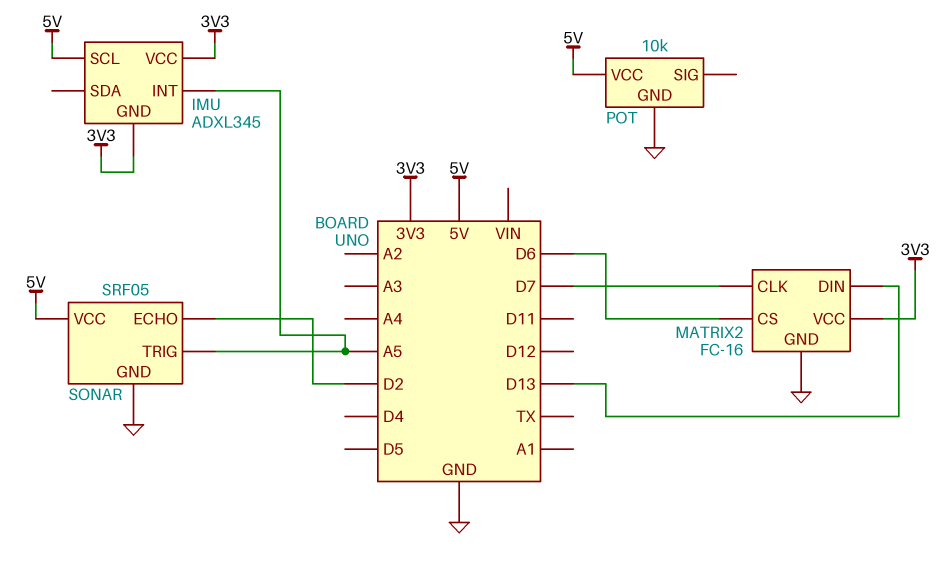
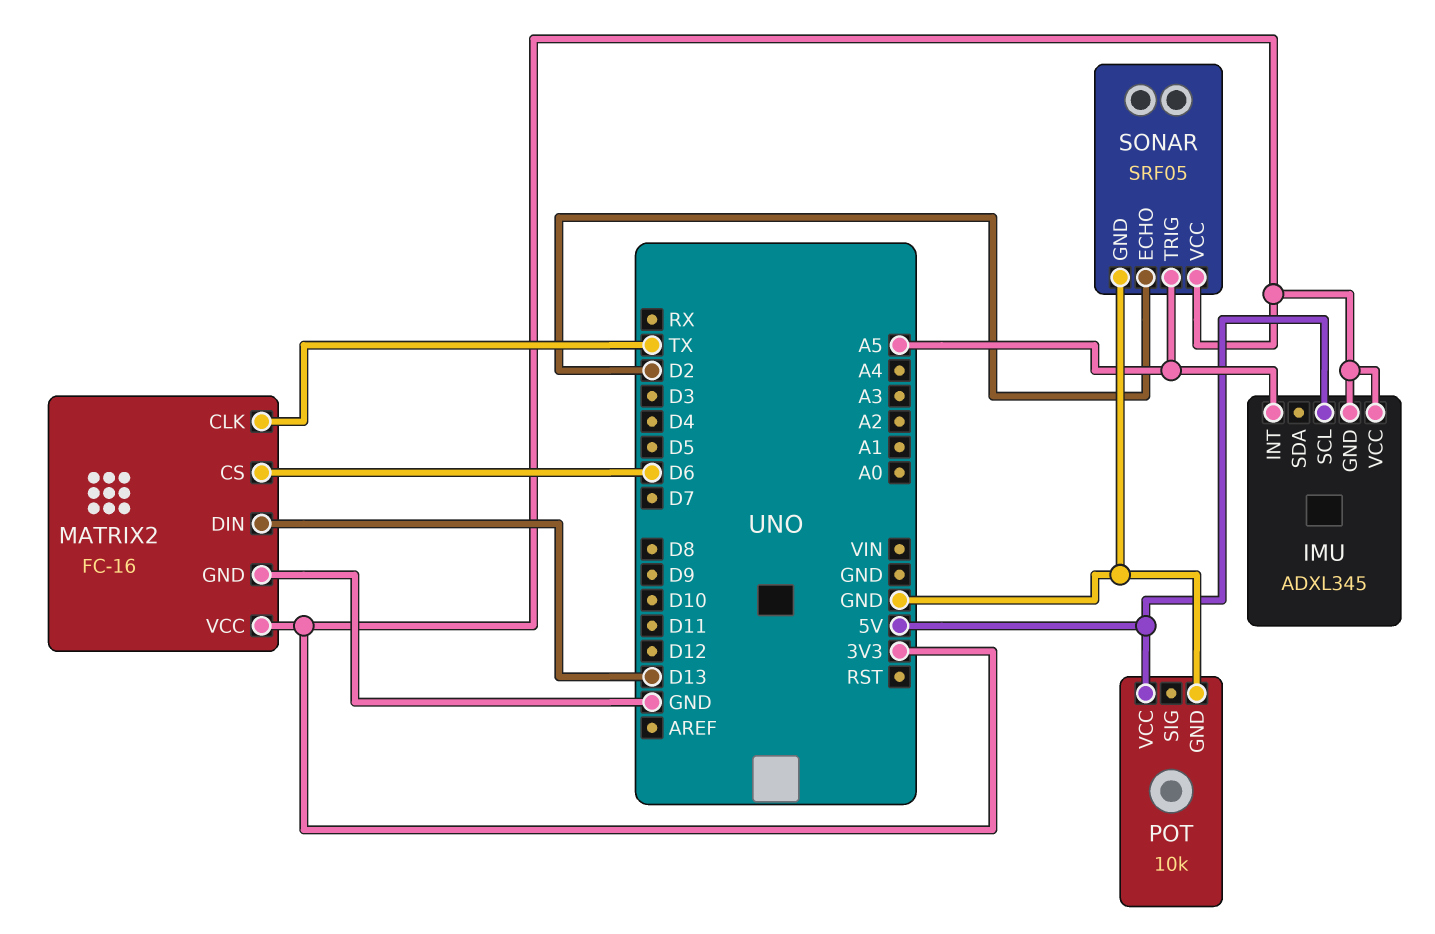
MATRIX2 pin CLK: D7 -> TX
SONAR pin VCC: 5V -> 3V3

